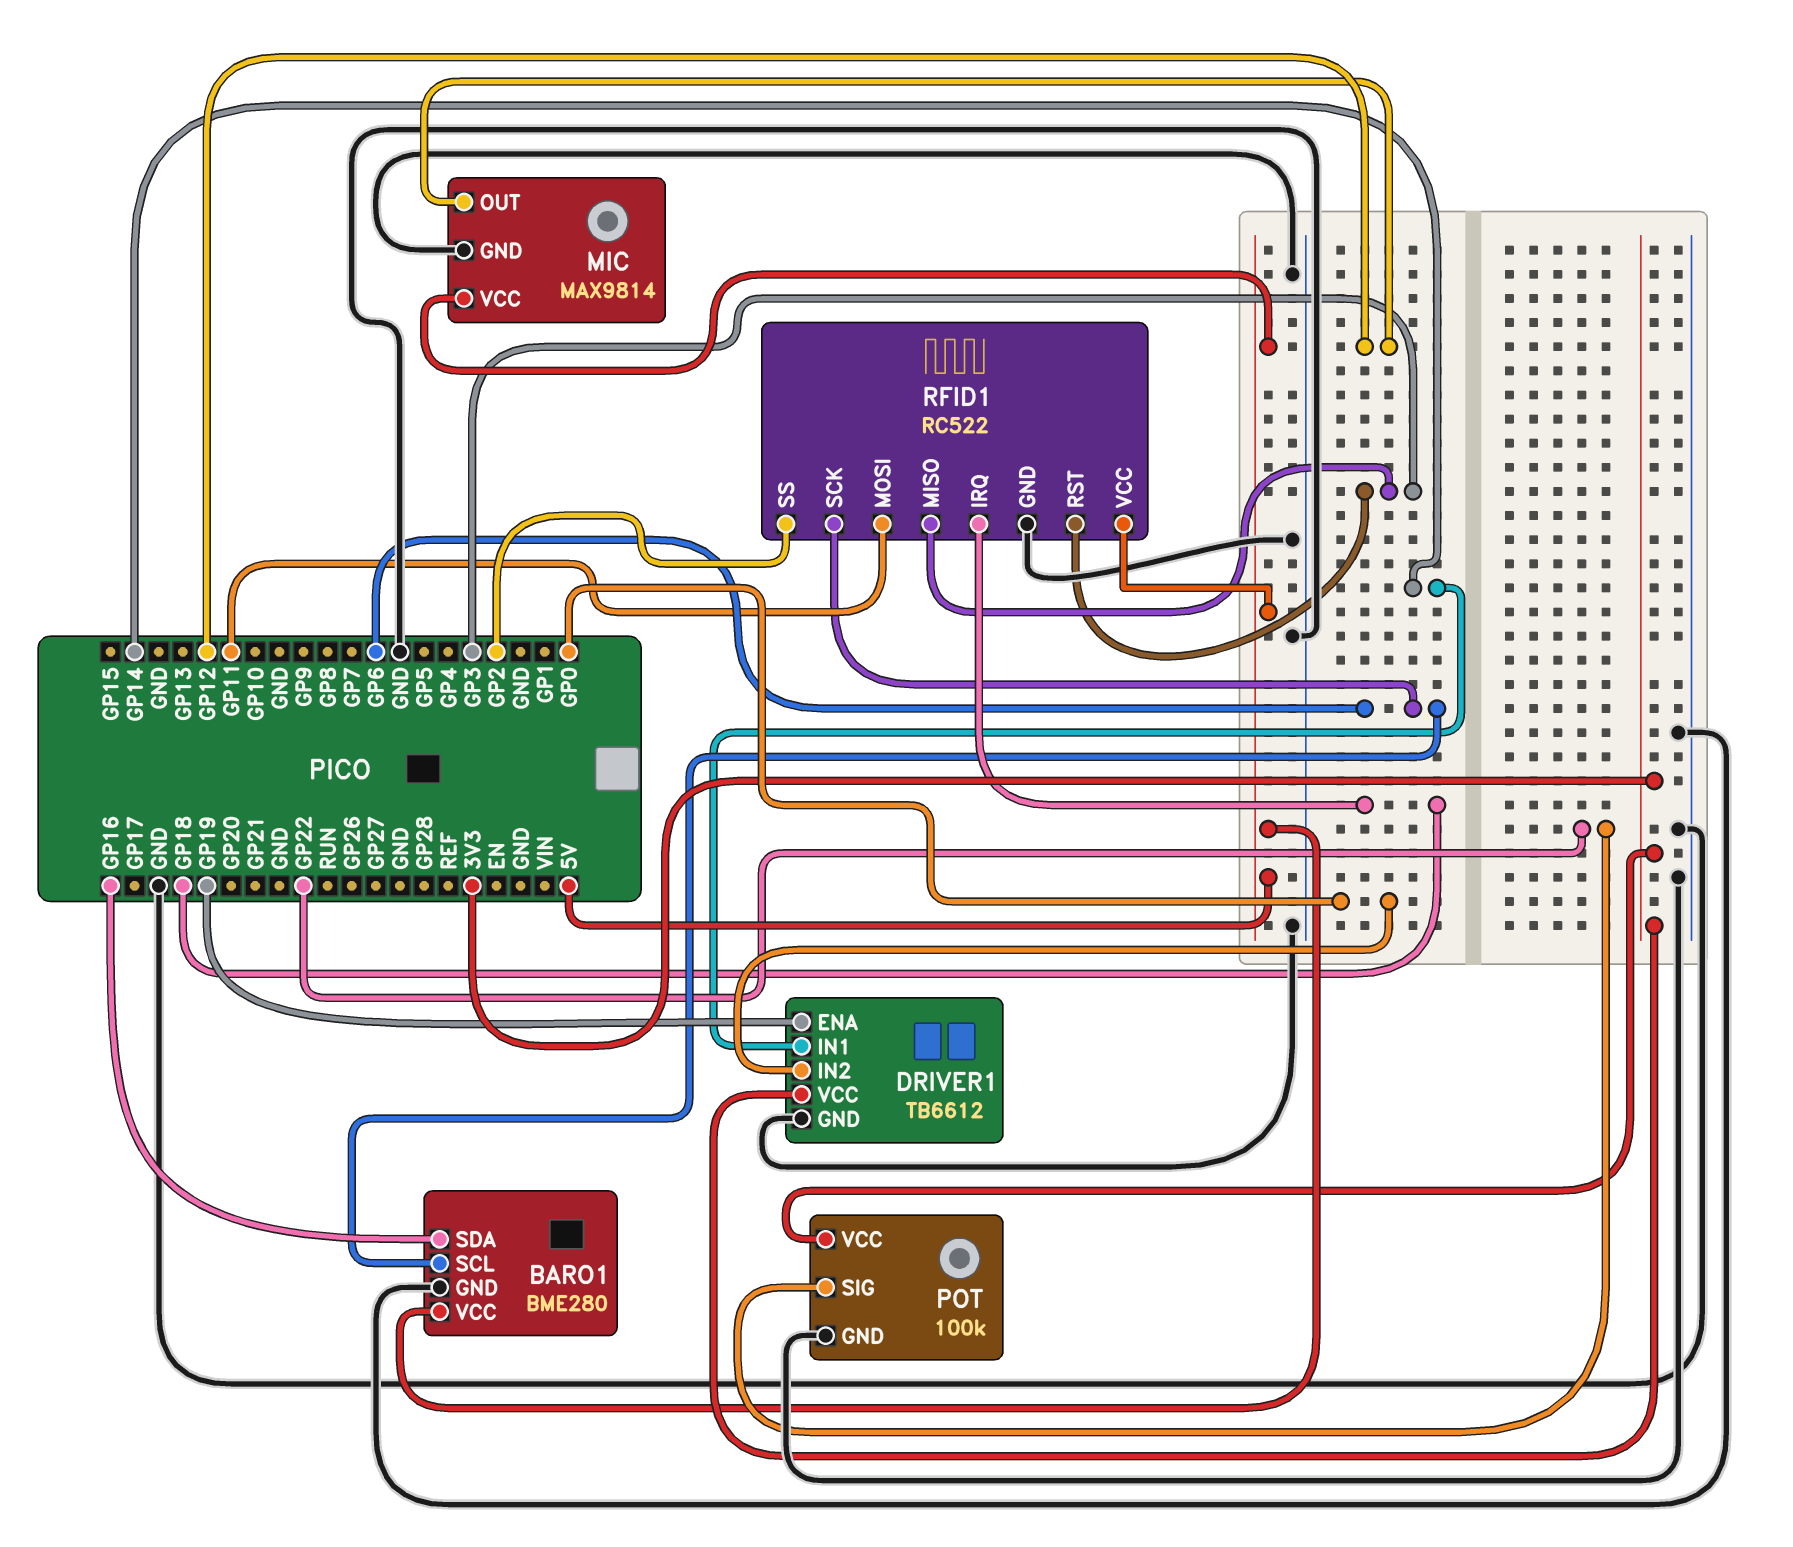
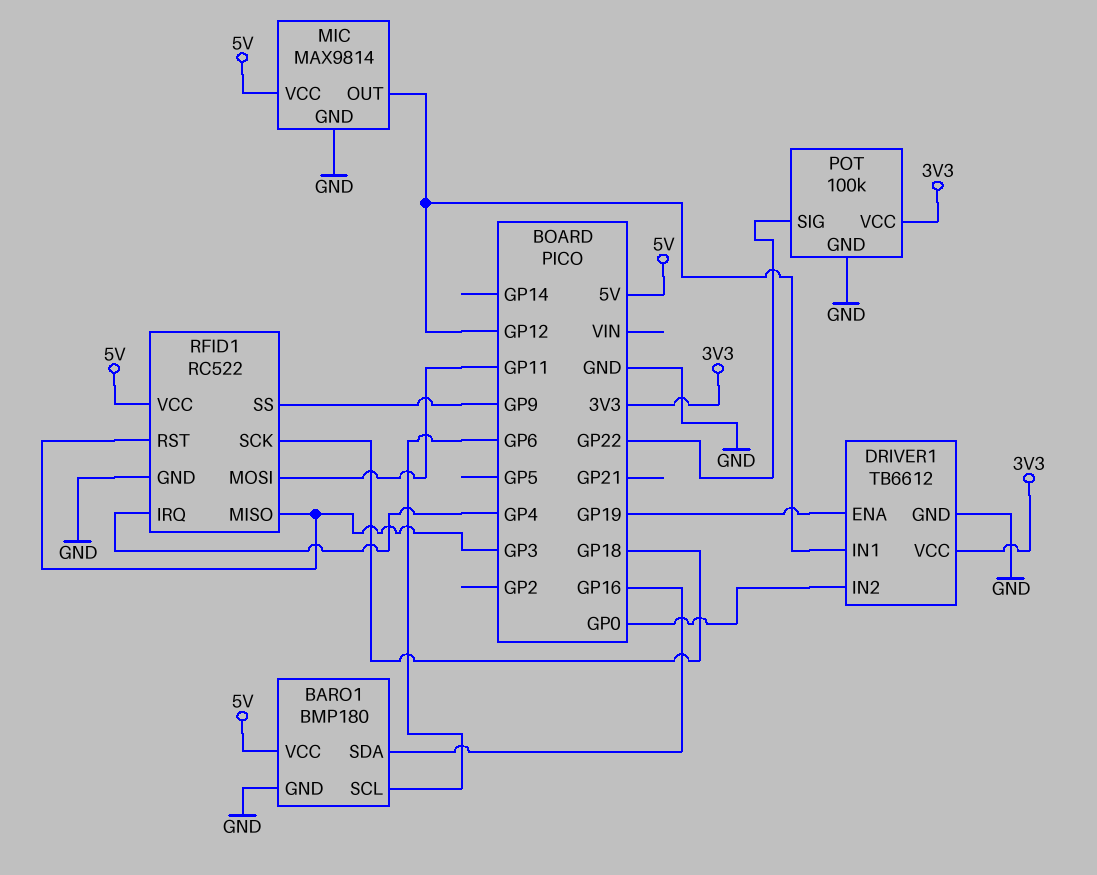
BARO1: BME280 -> BMP180
DRIVER1 pin IN1: GP14 -> GP12
RFID1 pin IRQ: GP18 -> GP4
RFID1 pin SCK: GP6 -> GP18
RFID1 pin SS: GP2 -> GP9

